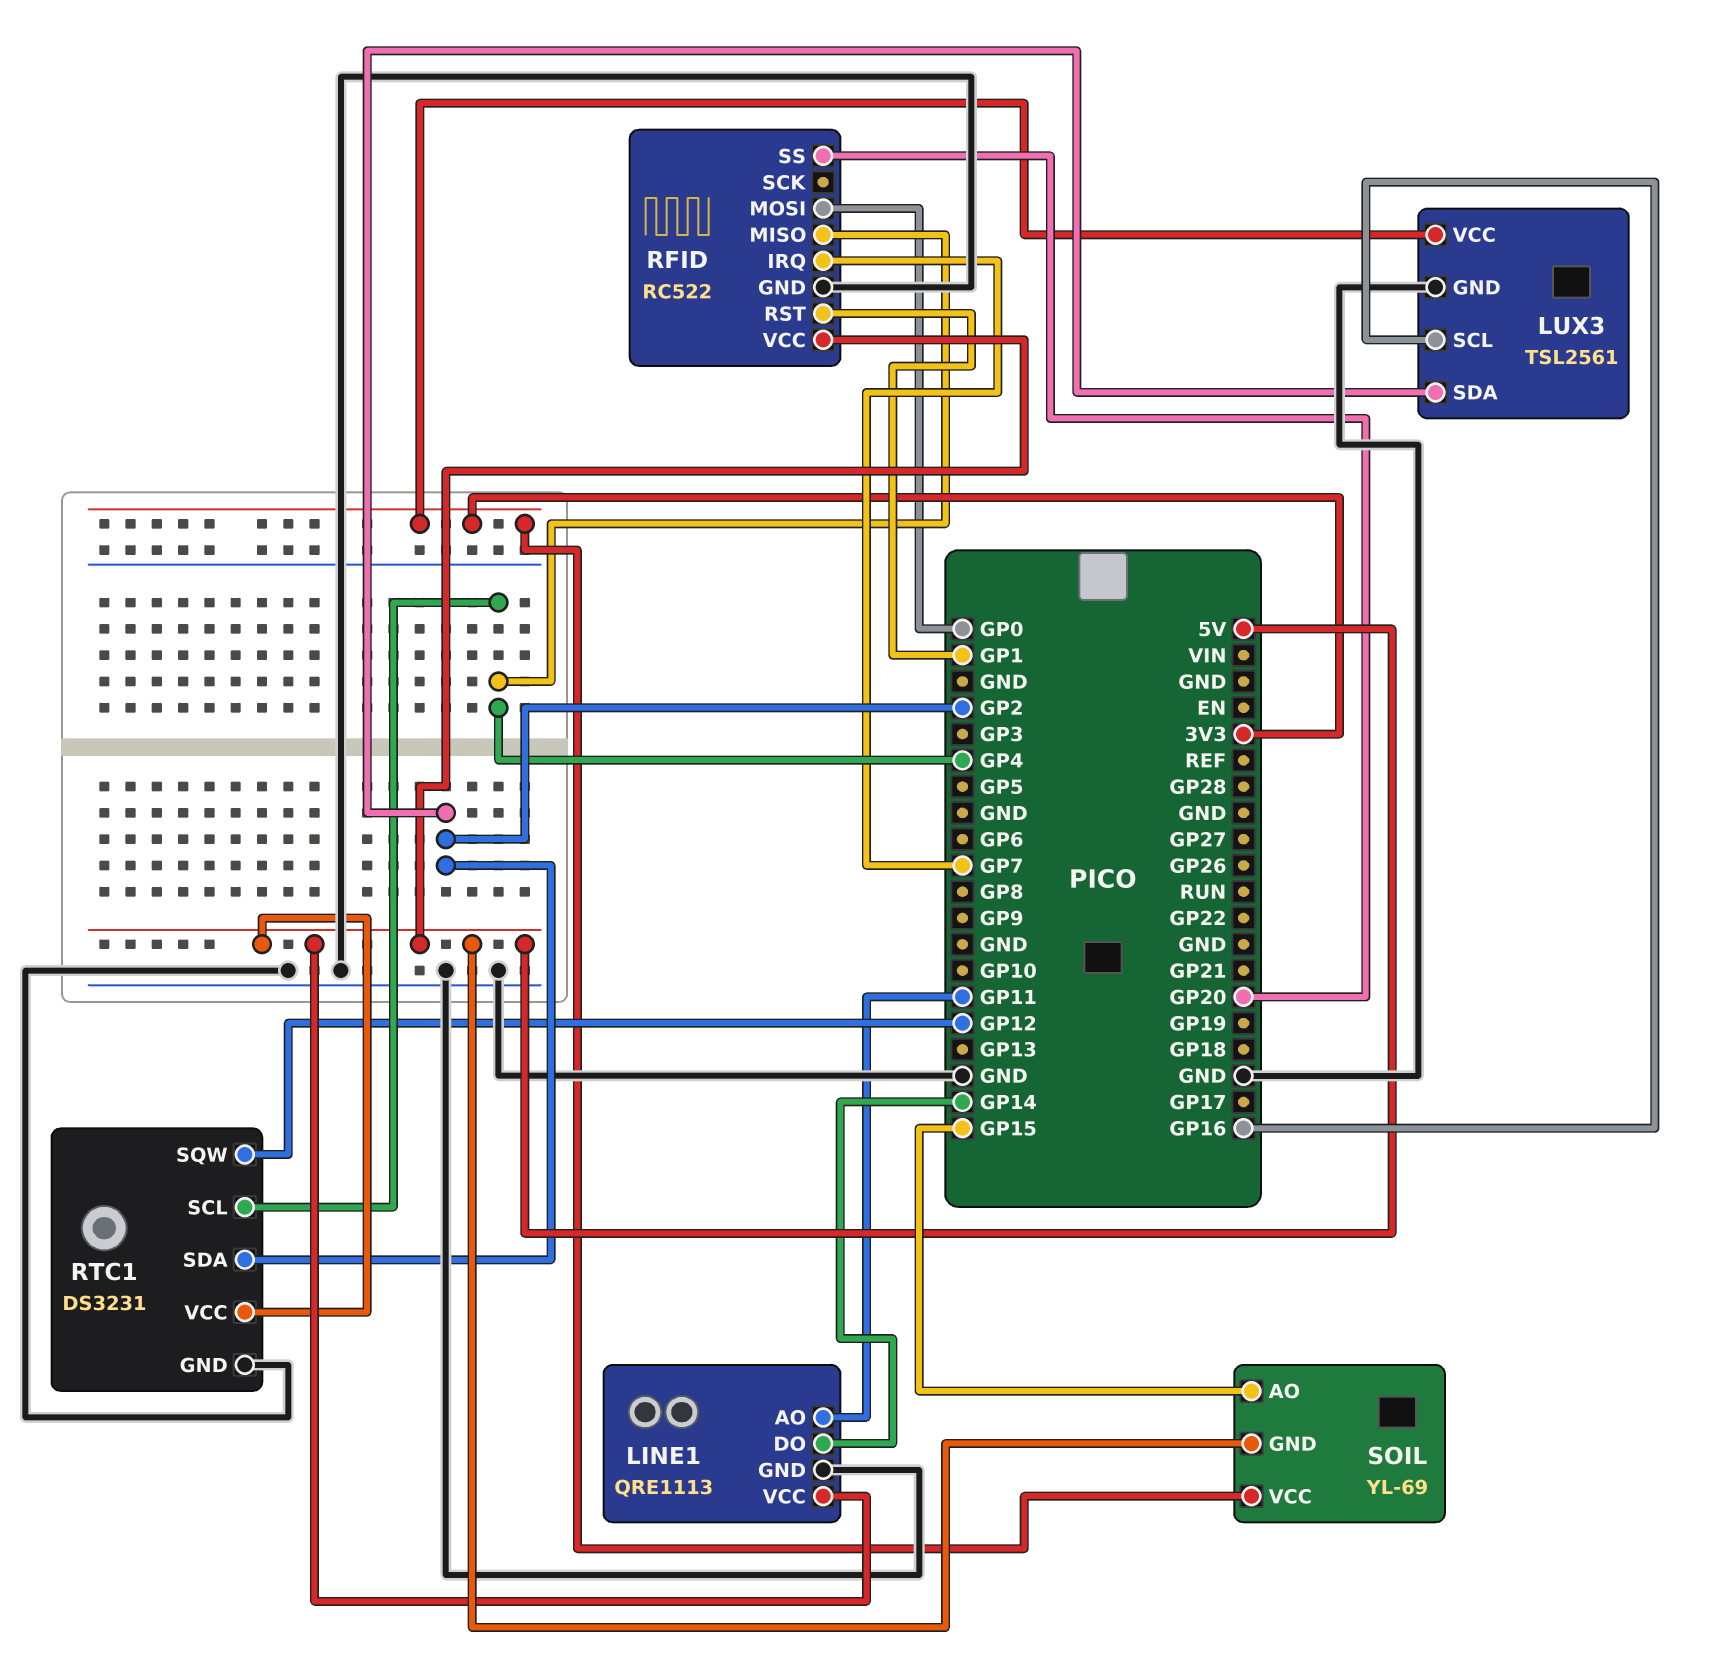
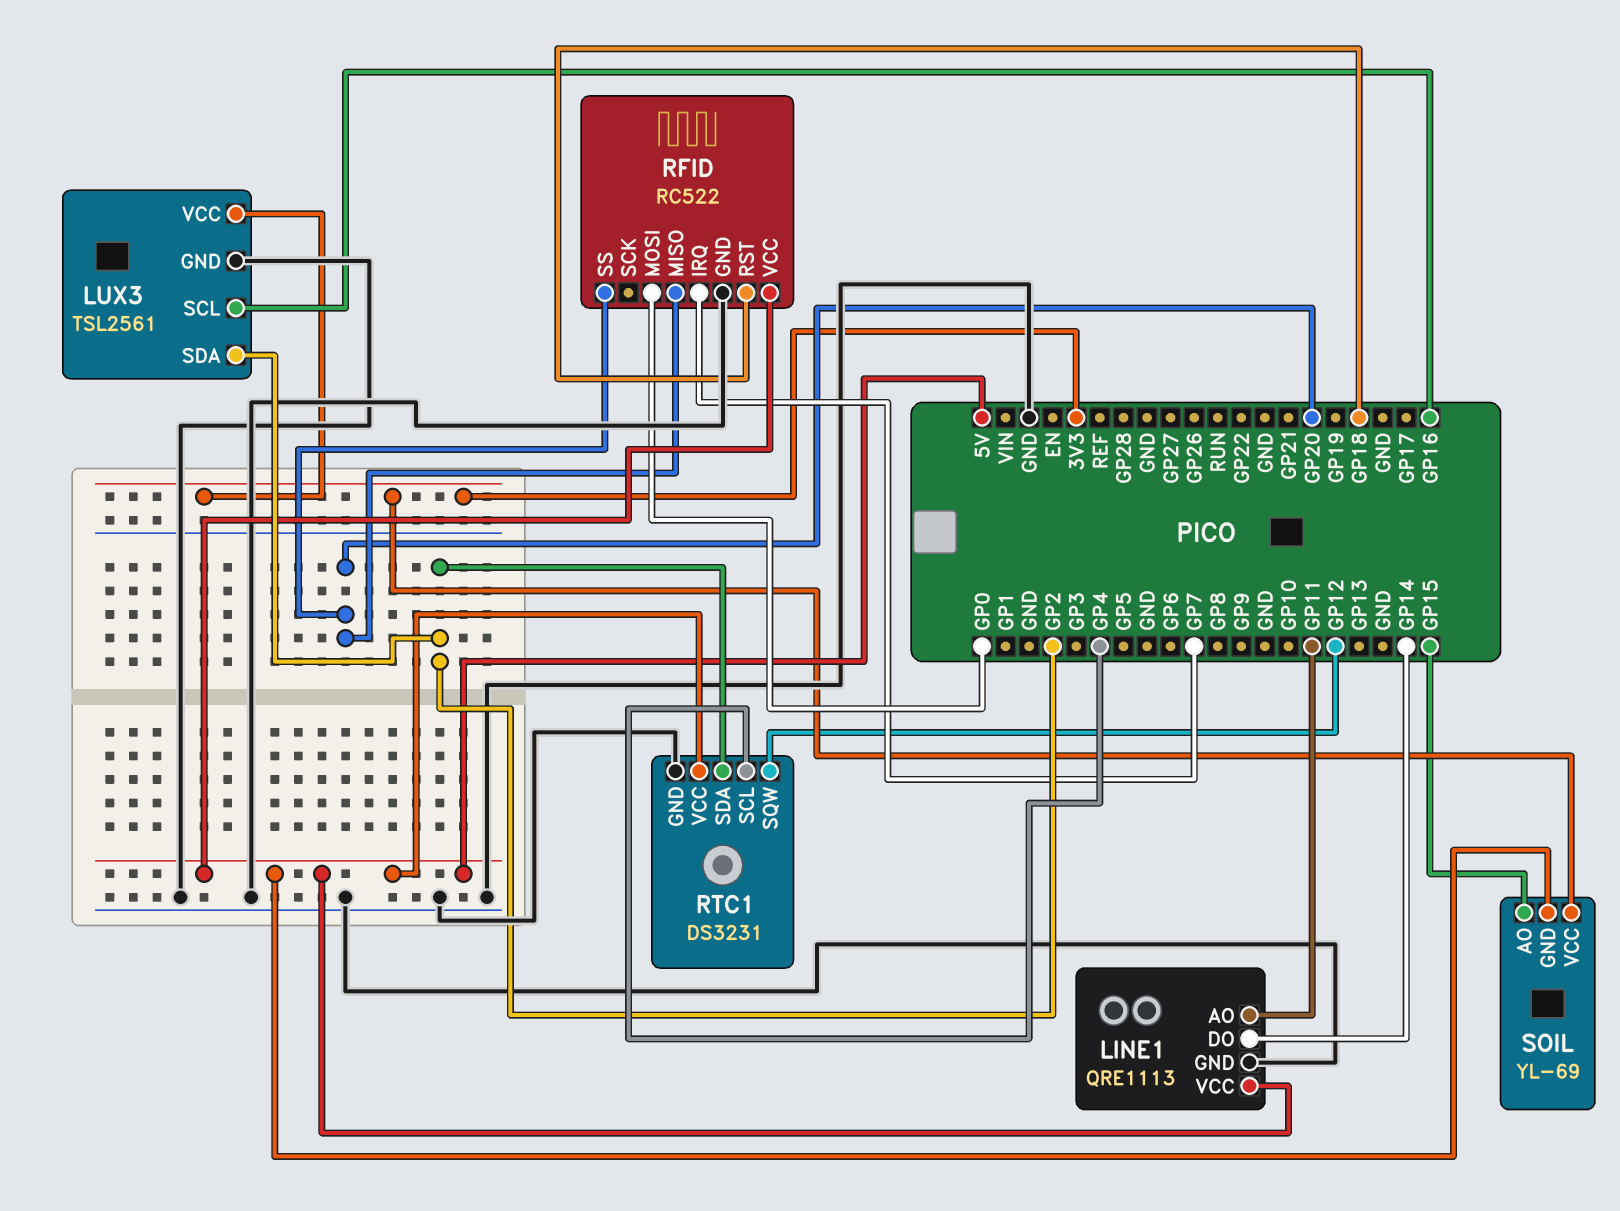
RFID pin MISO: GP4 -> GP20
RFID pin RST: GP1 -> GP18

